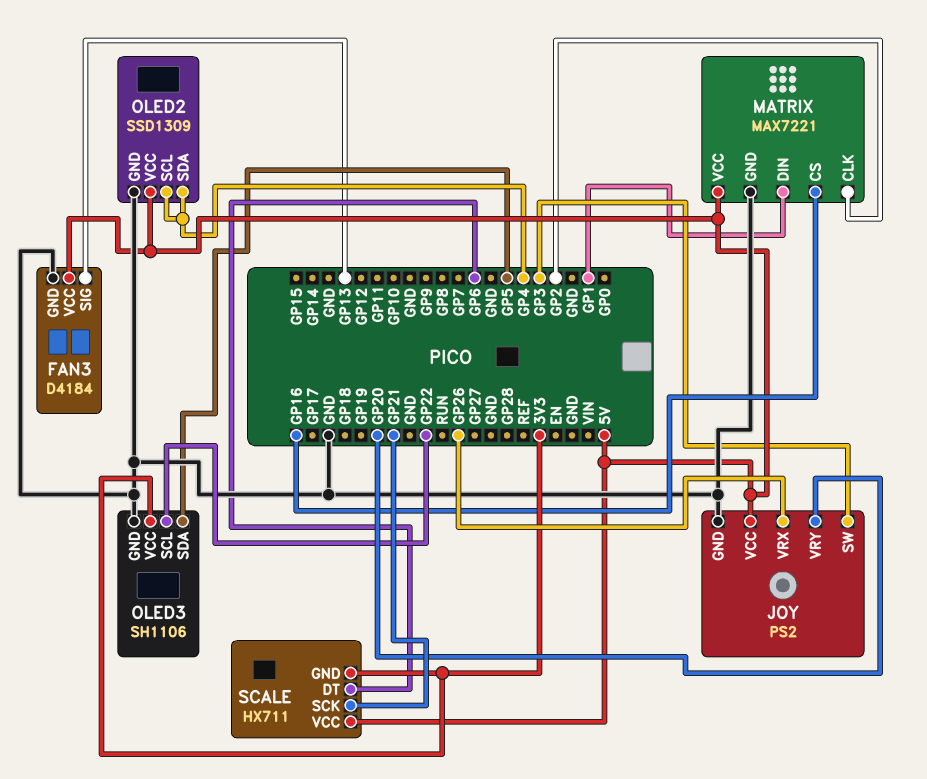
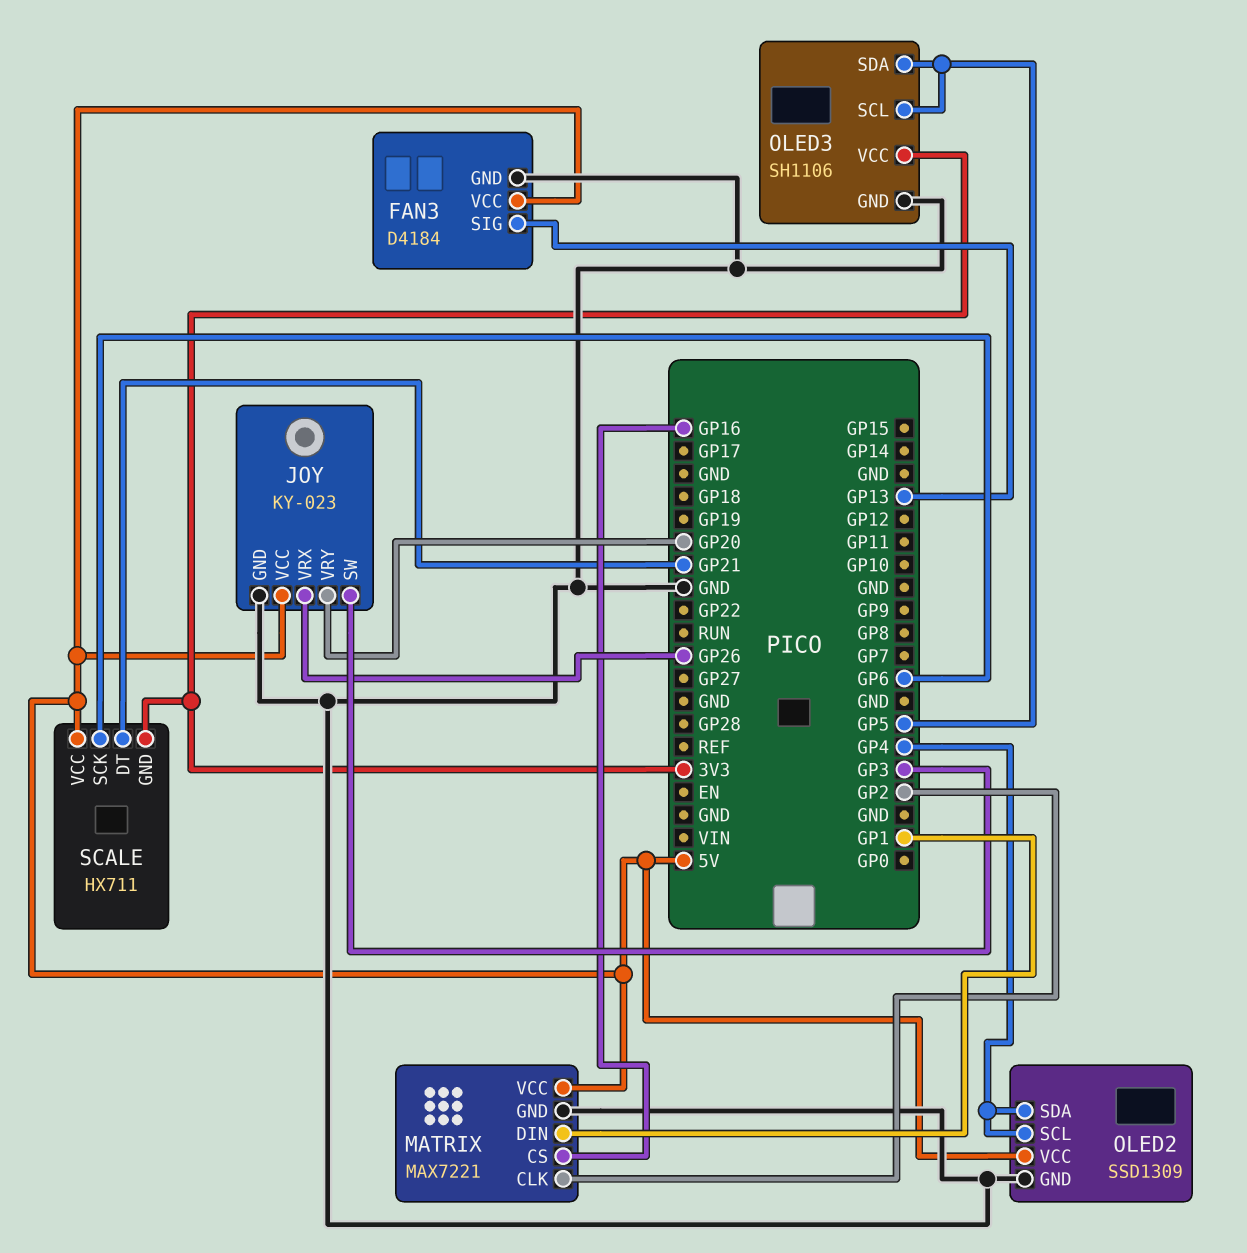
JOY: PS2 -> KY-023
OLED3 pin SCL: GP22 -> GP5
SCALE pin DT: GP6 -> GP21
SCALE pin SCK: GP21 -> GP6

